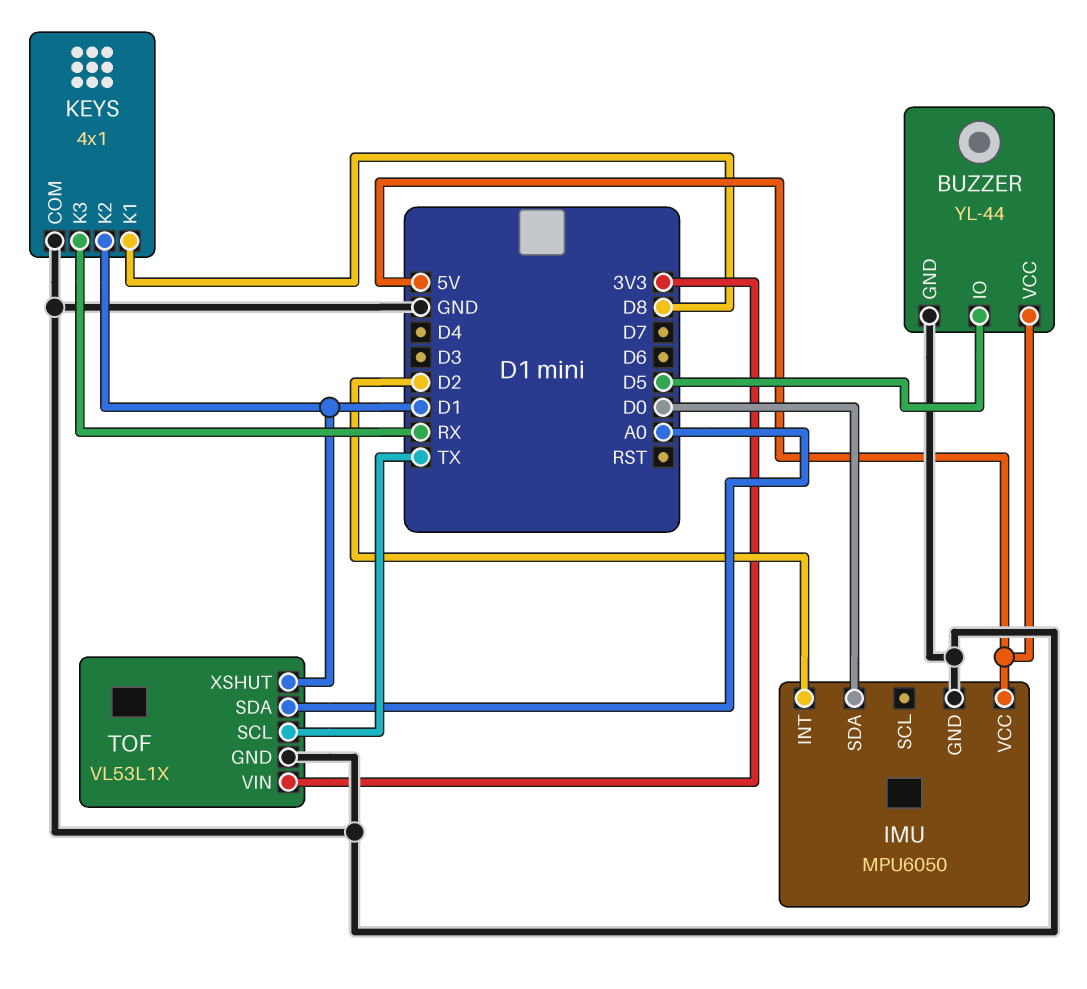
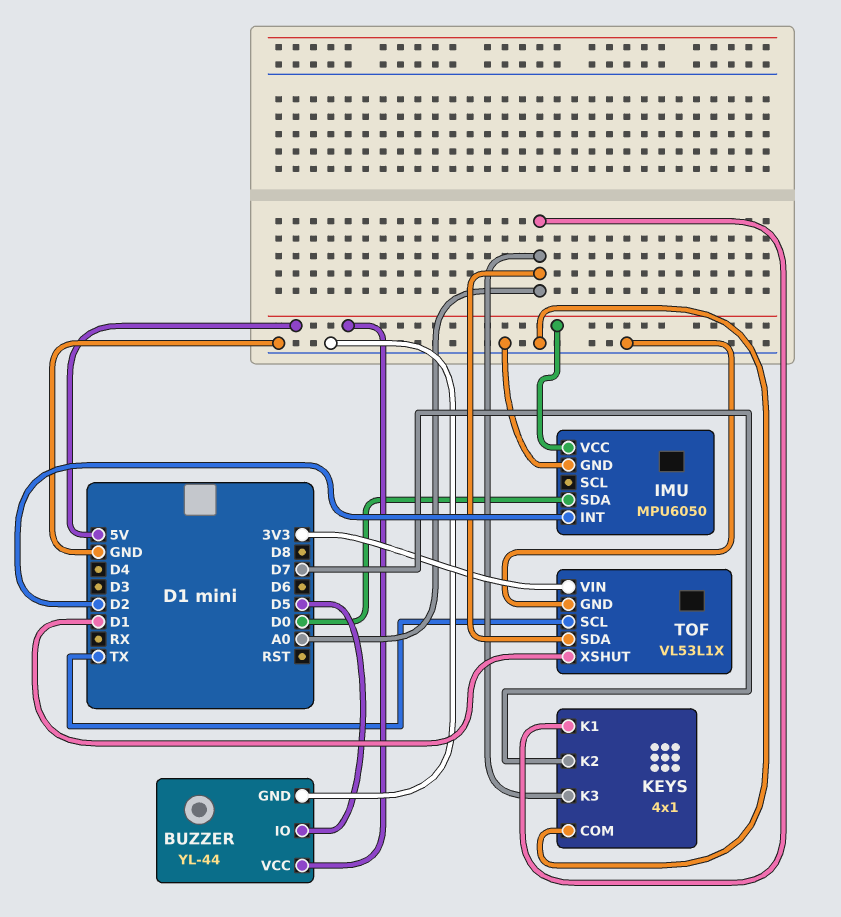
KEYS pin K1: D8 -> A0
KEYS pin K2: D1 -> D7
KEYS pin K3: RX -> A0

